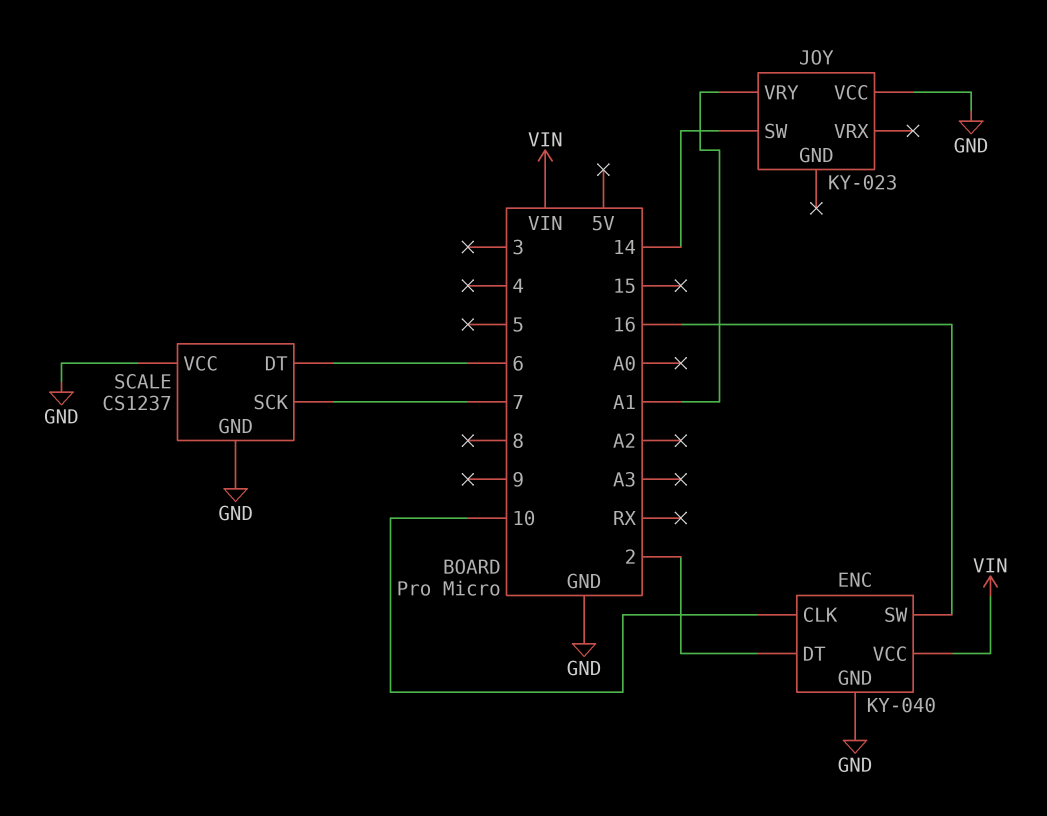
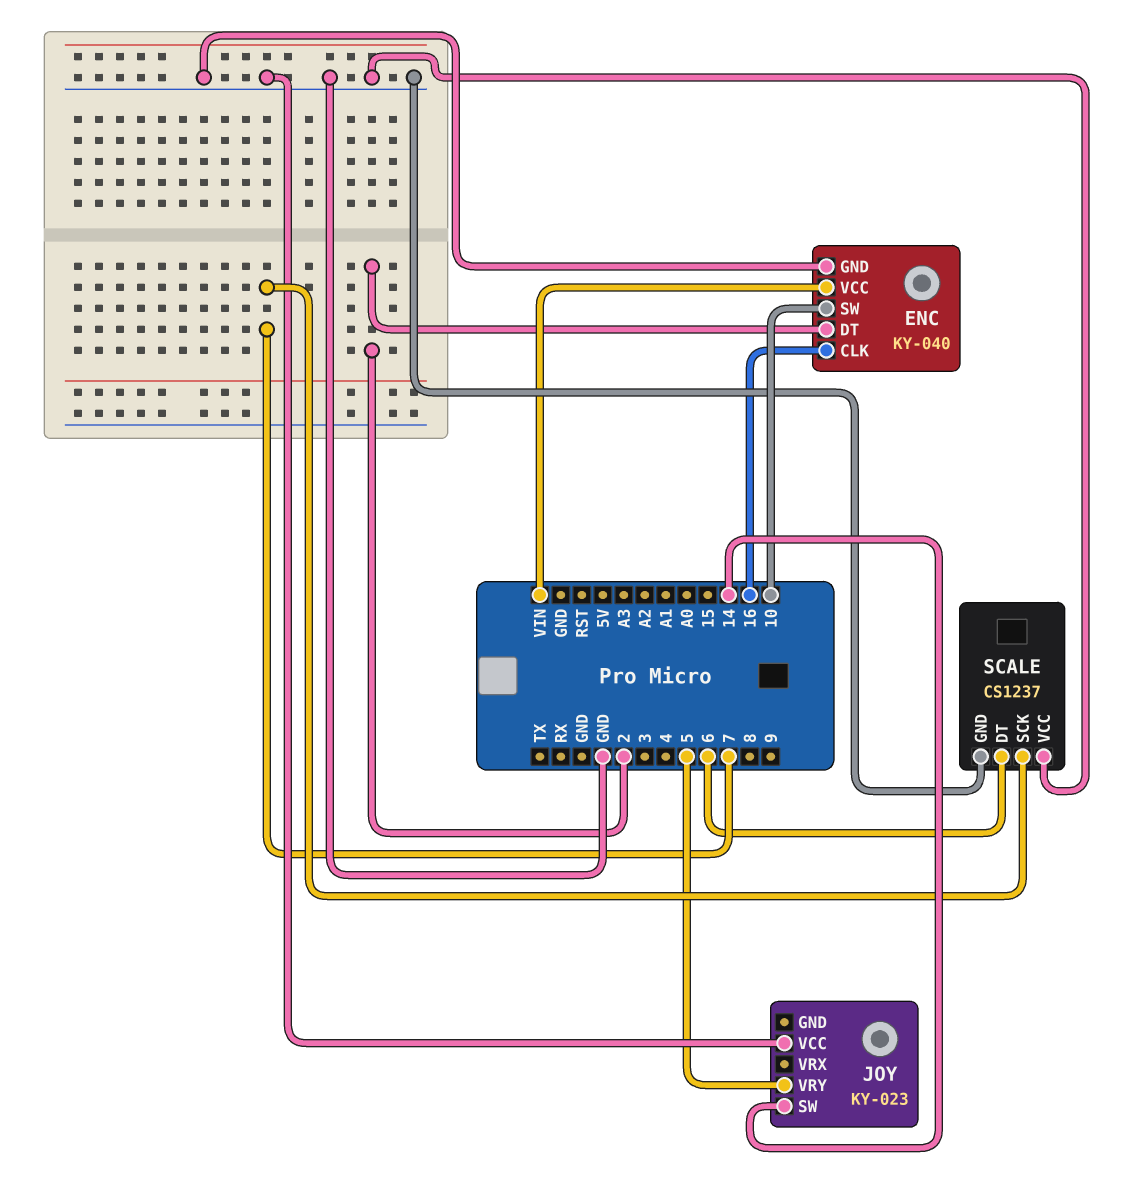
ENC pin CLK: 10 -> 16
ENC pin SW: 16 -> 10
JOY pin VRY: A1 -> 5

